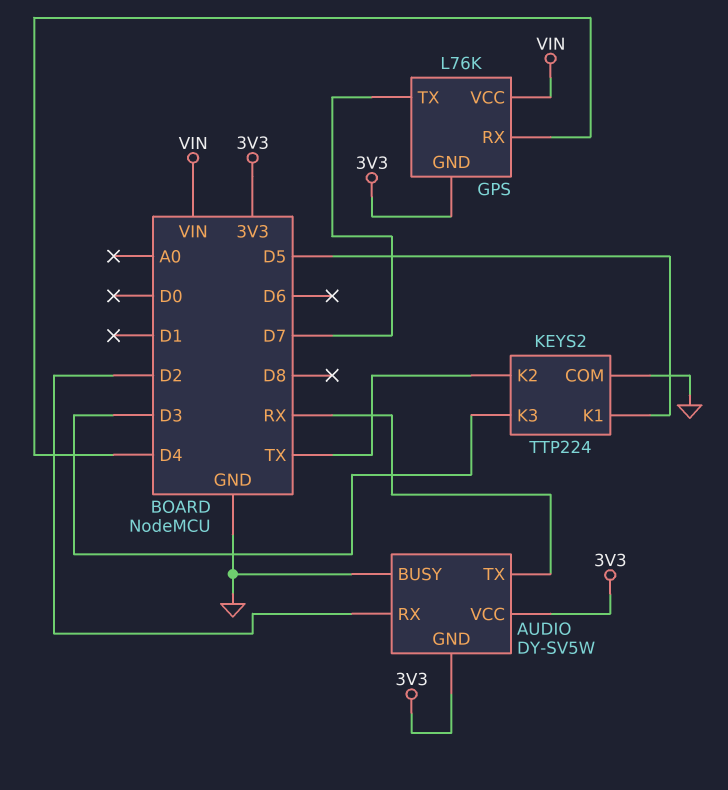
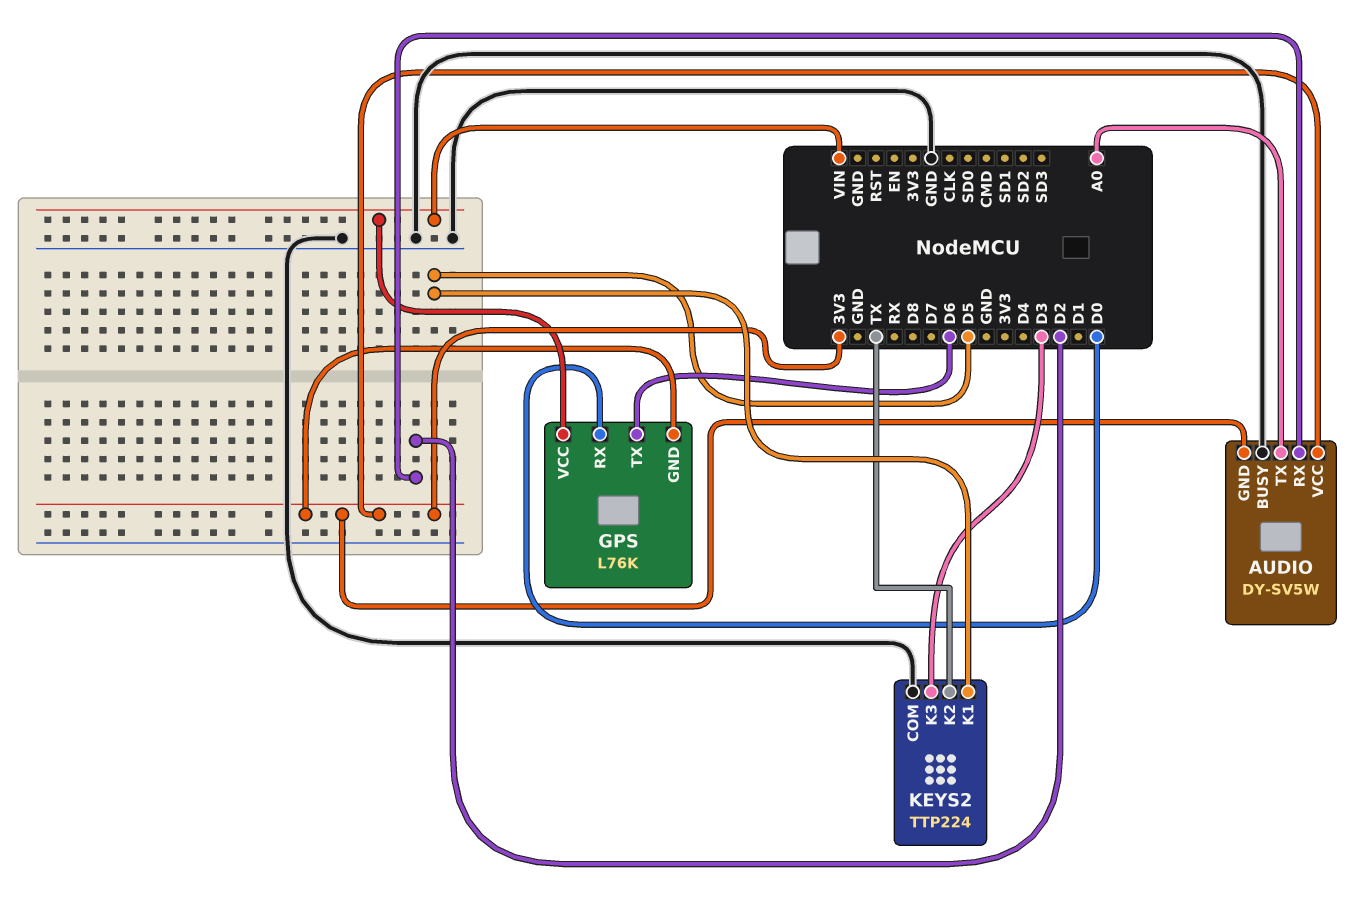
AUDIO pin TX: RX -> A0
GPS pin RX: D4 -> D0
GPS pin TX: D7 -> D6

